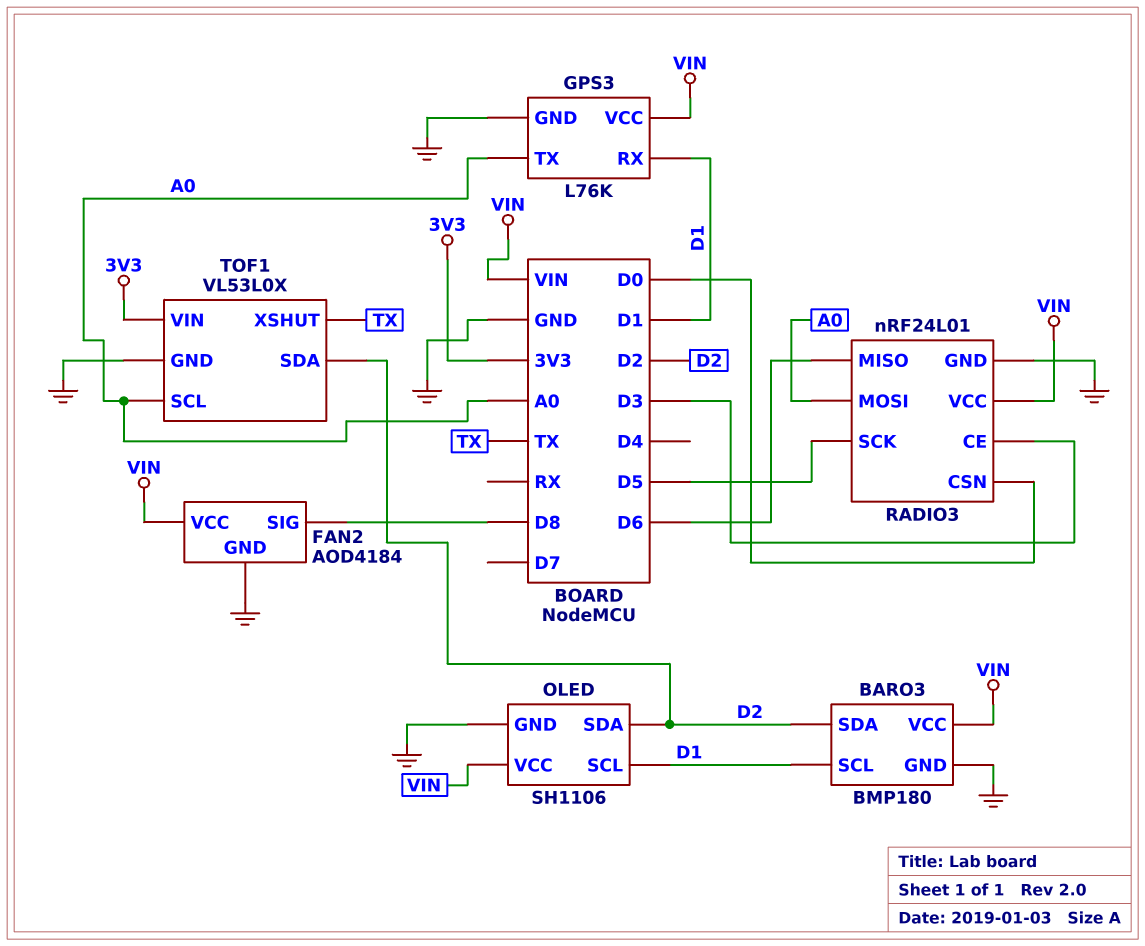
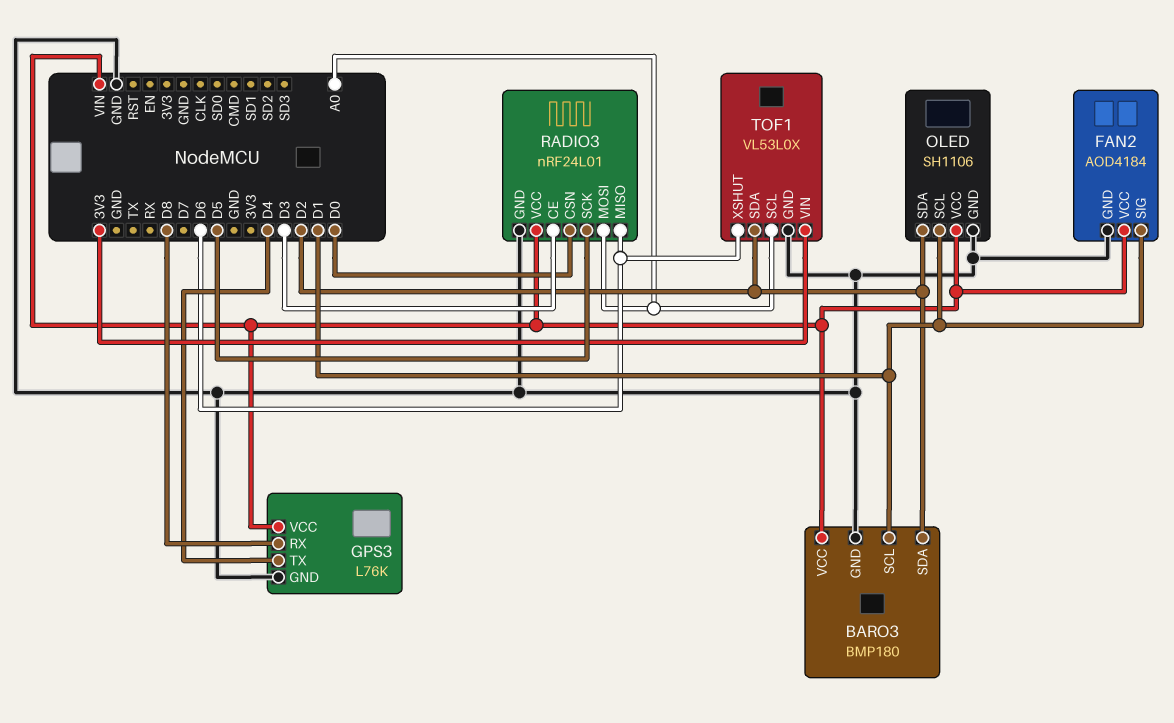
FAN2 pin SIG: D8 -> D1
GPS3 pin RX: D1 -> D8
GPS3 pin TX: A0 -> D4
TOF1 pin XSHUT: TX -> D6

